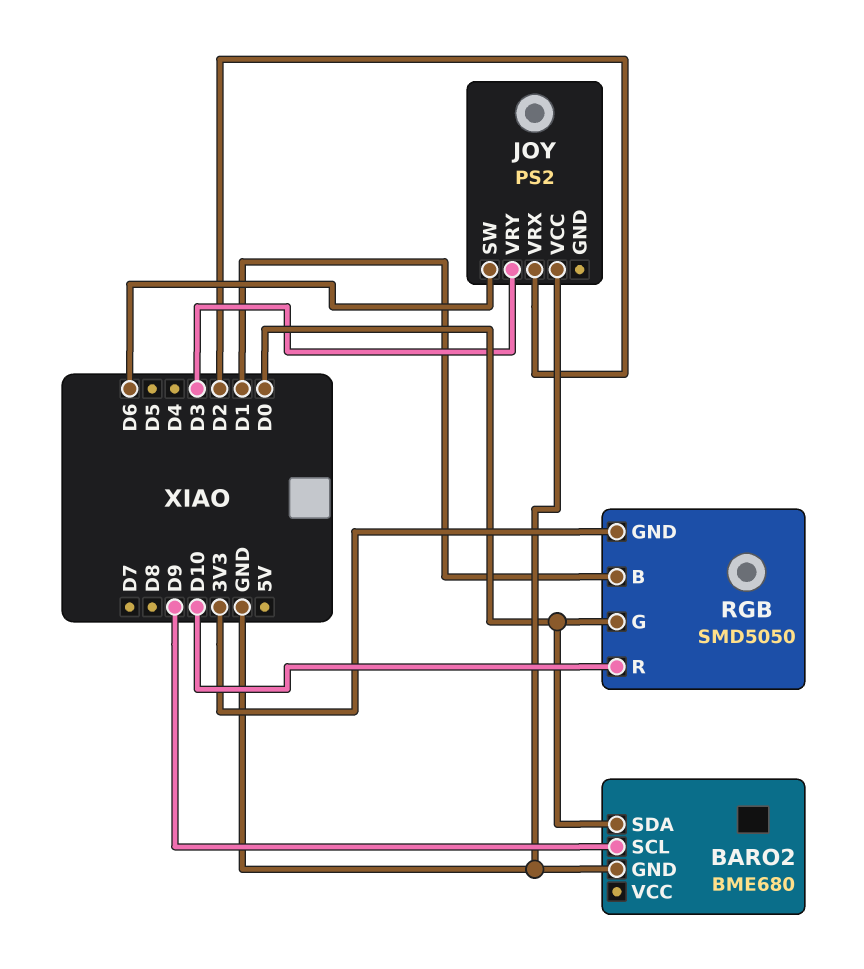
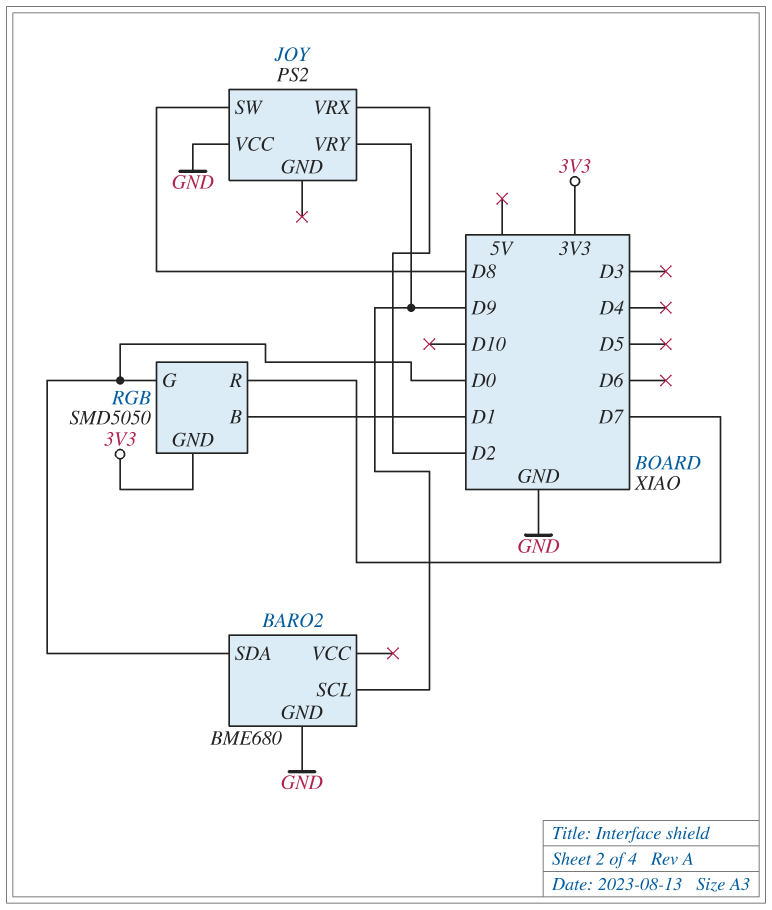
JOY pin SW: D6 -> D8
JOY pin VRY: D3 -> D9
RGB pin R: D10 -> D7

